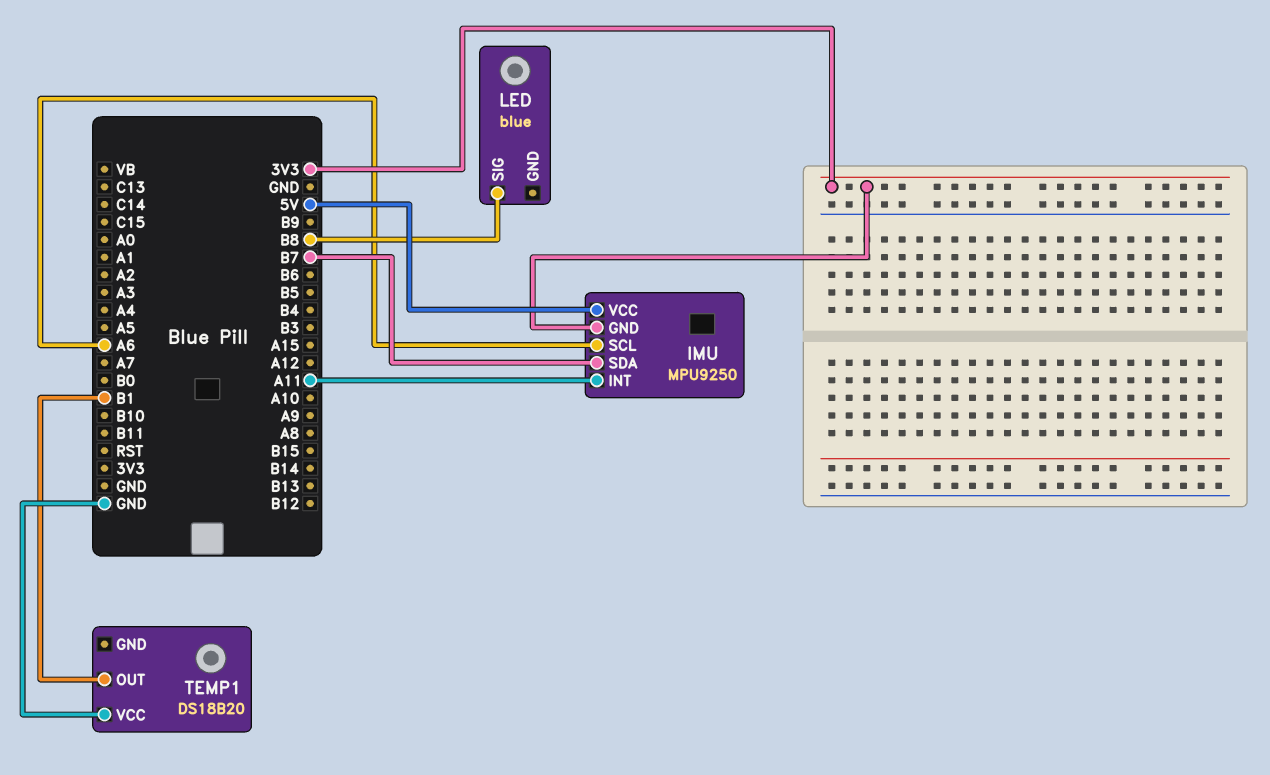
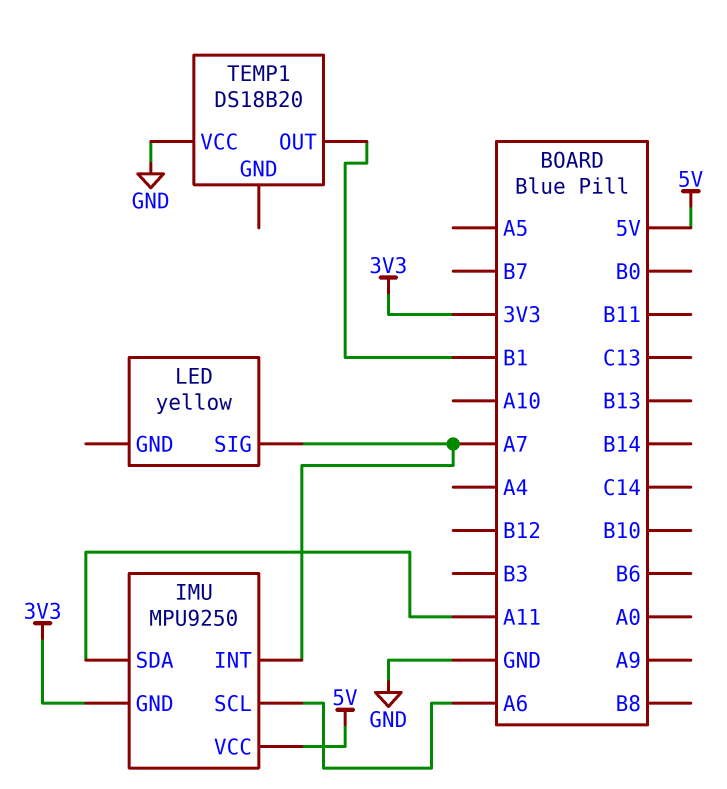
IMU pin INT: A11 -> A7
IMU pin SDA: B7 -> A11
LED: blue -> yellow
LED pin SIG: B8 -> A7

